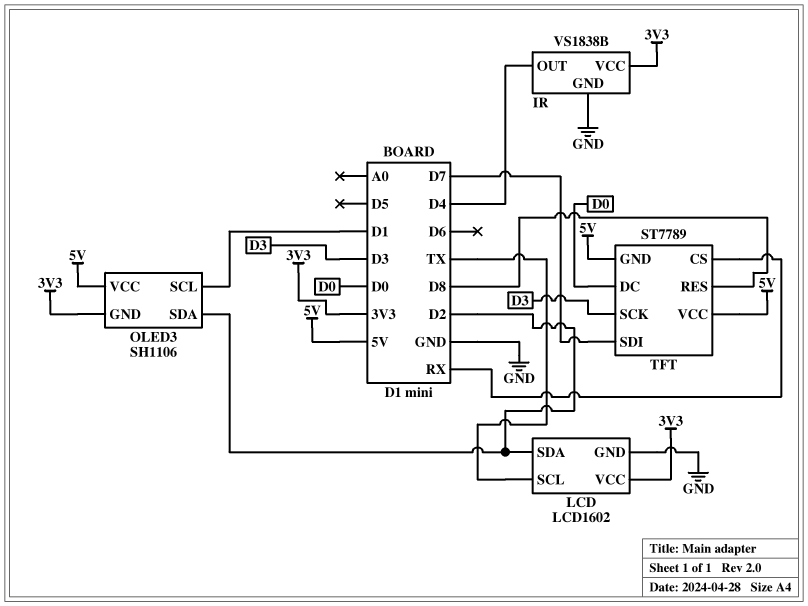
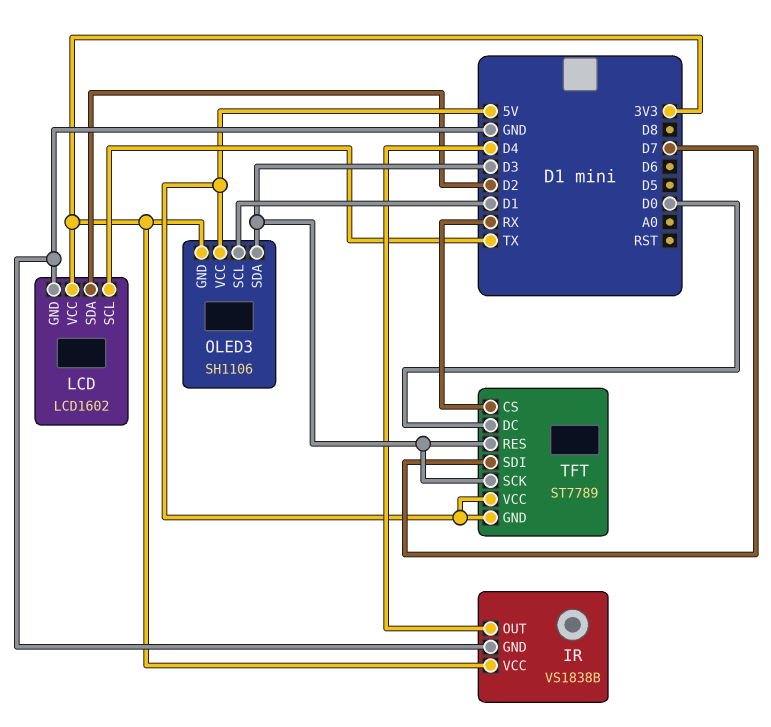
OLED3 pin SDA: D2 -> D3
TFT pin RES: D8 -> D3

